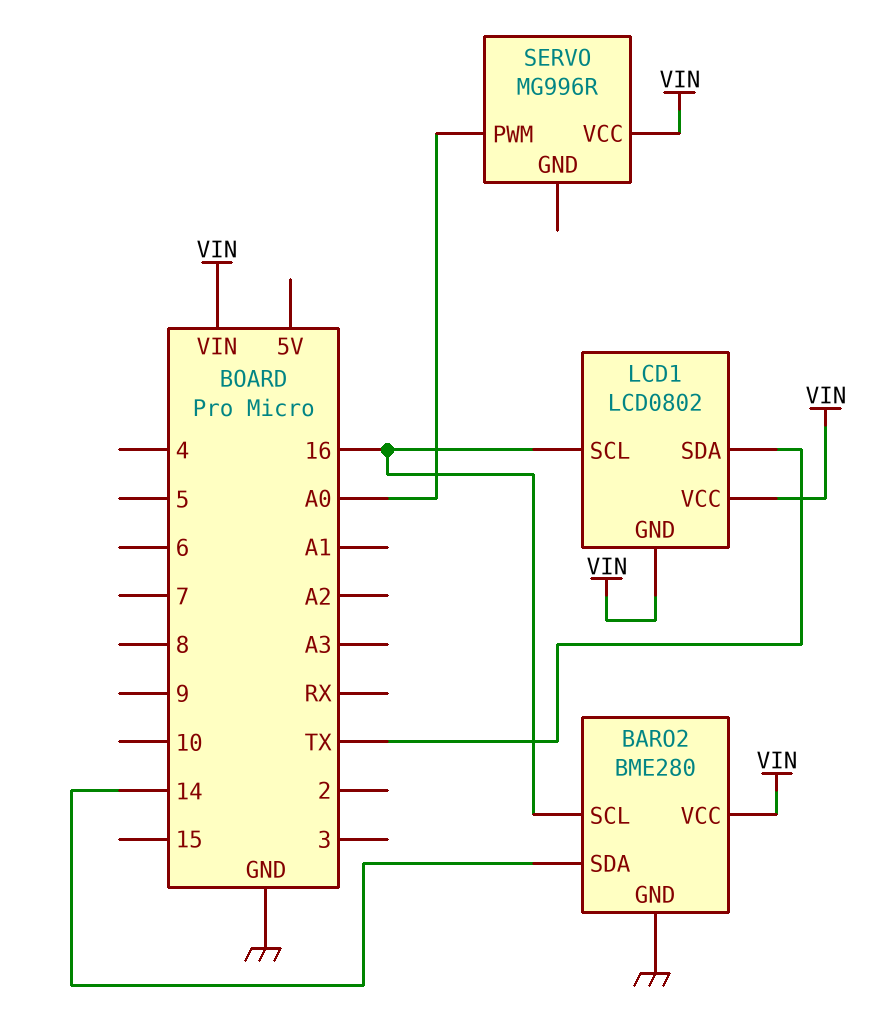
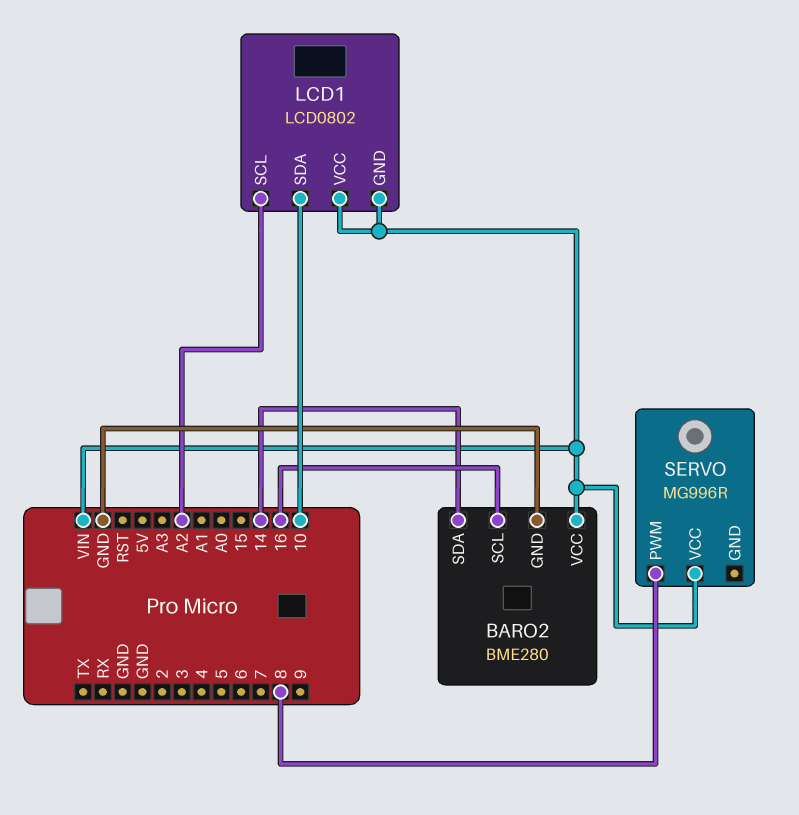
LCD1 pin SCL: 16 -> A2
LCD1 pin SDA: TX -> 10
SERVO pin PWM: A0 -> 8

